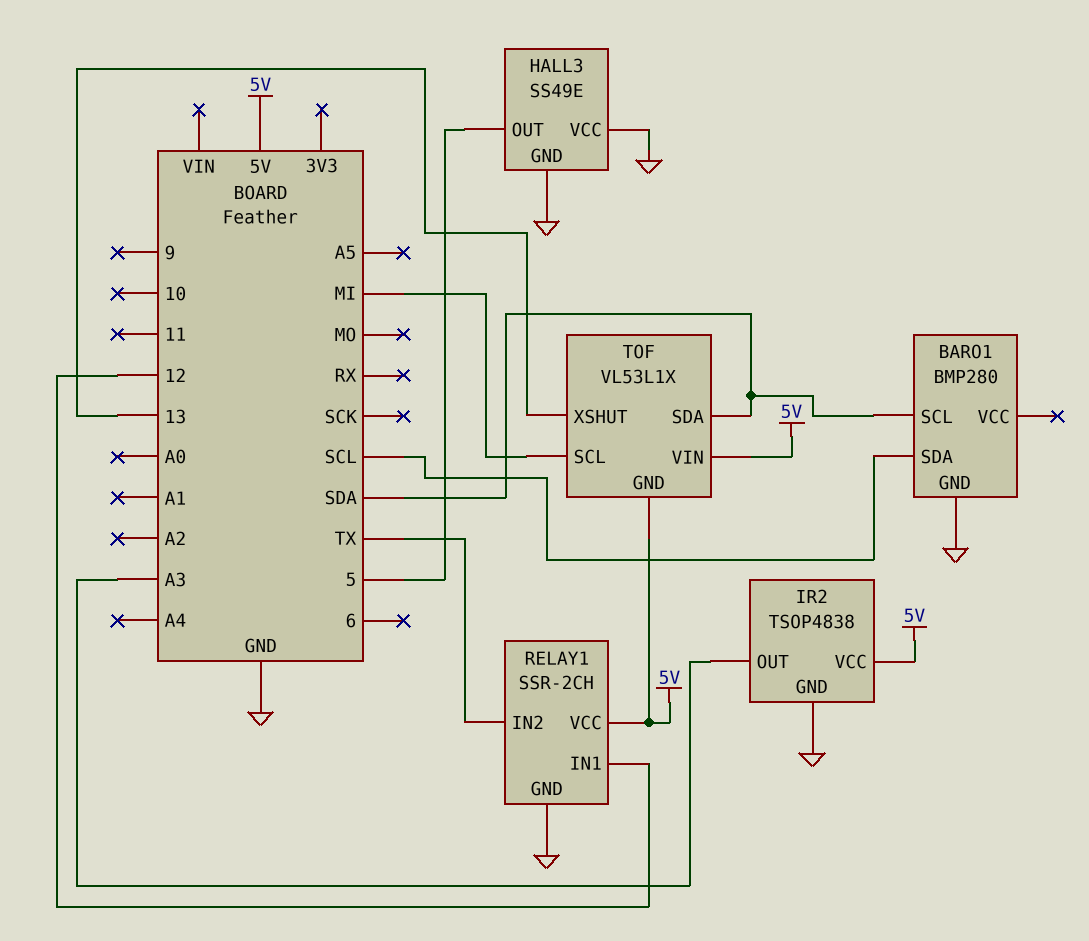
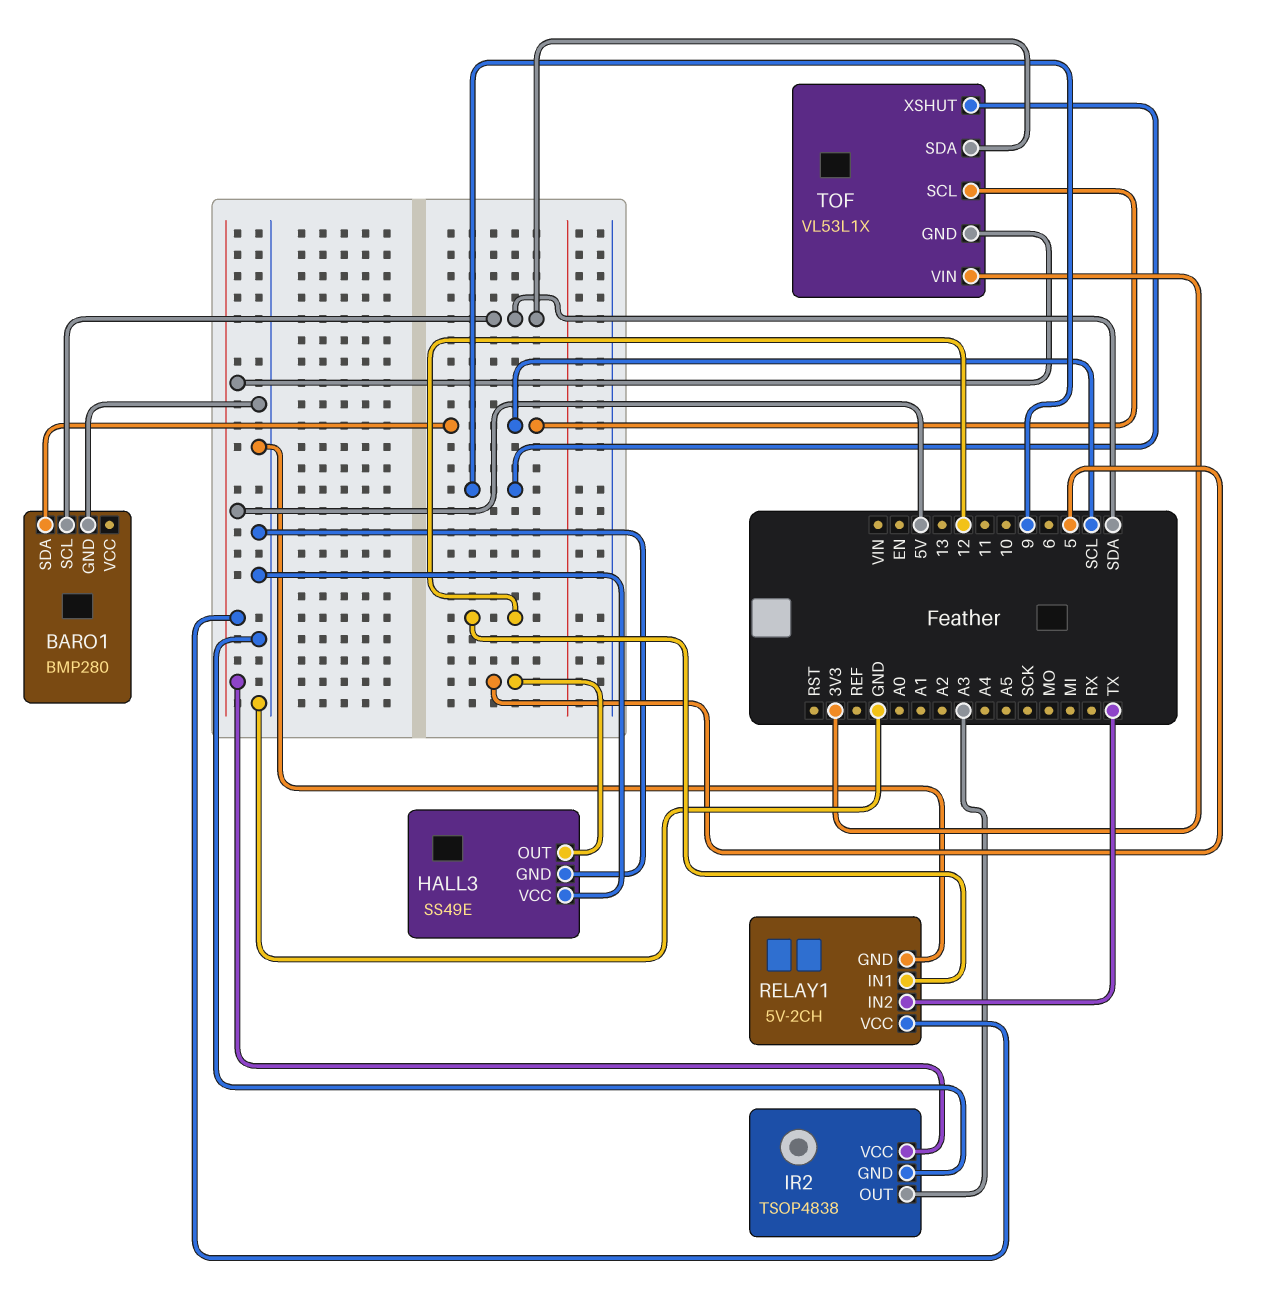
RELAY1: SSR-2CH -> 5V-2CH
TOF pin SCL: MI -> SCL
TOF pin VIN: 5V -> 3V3
TOF pin XSHUT: 13 -> 9

